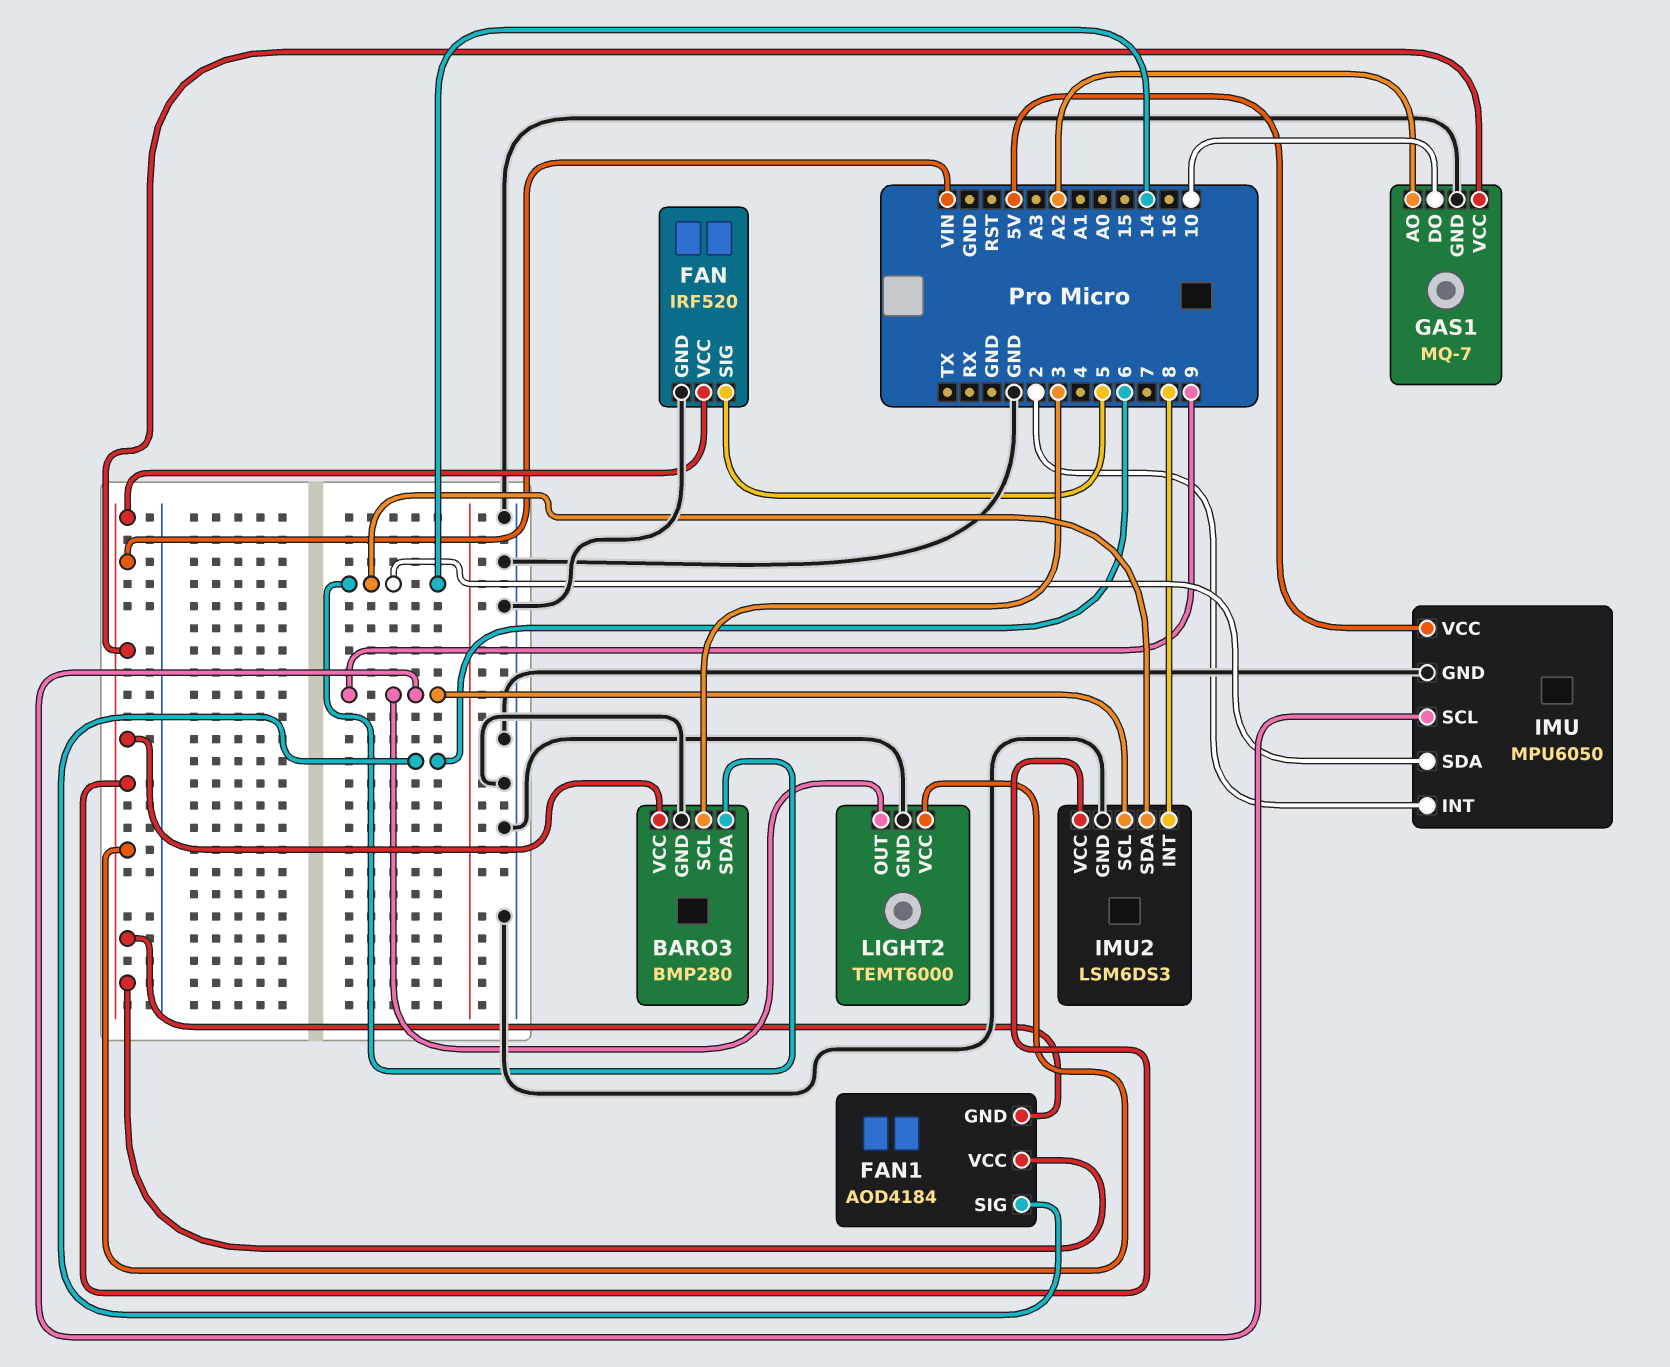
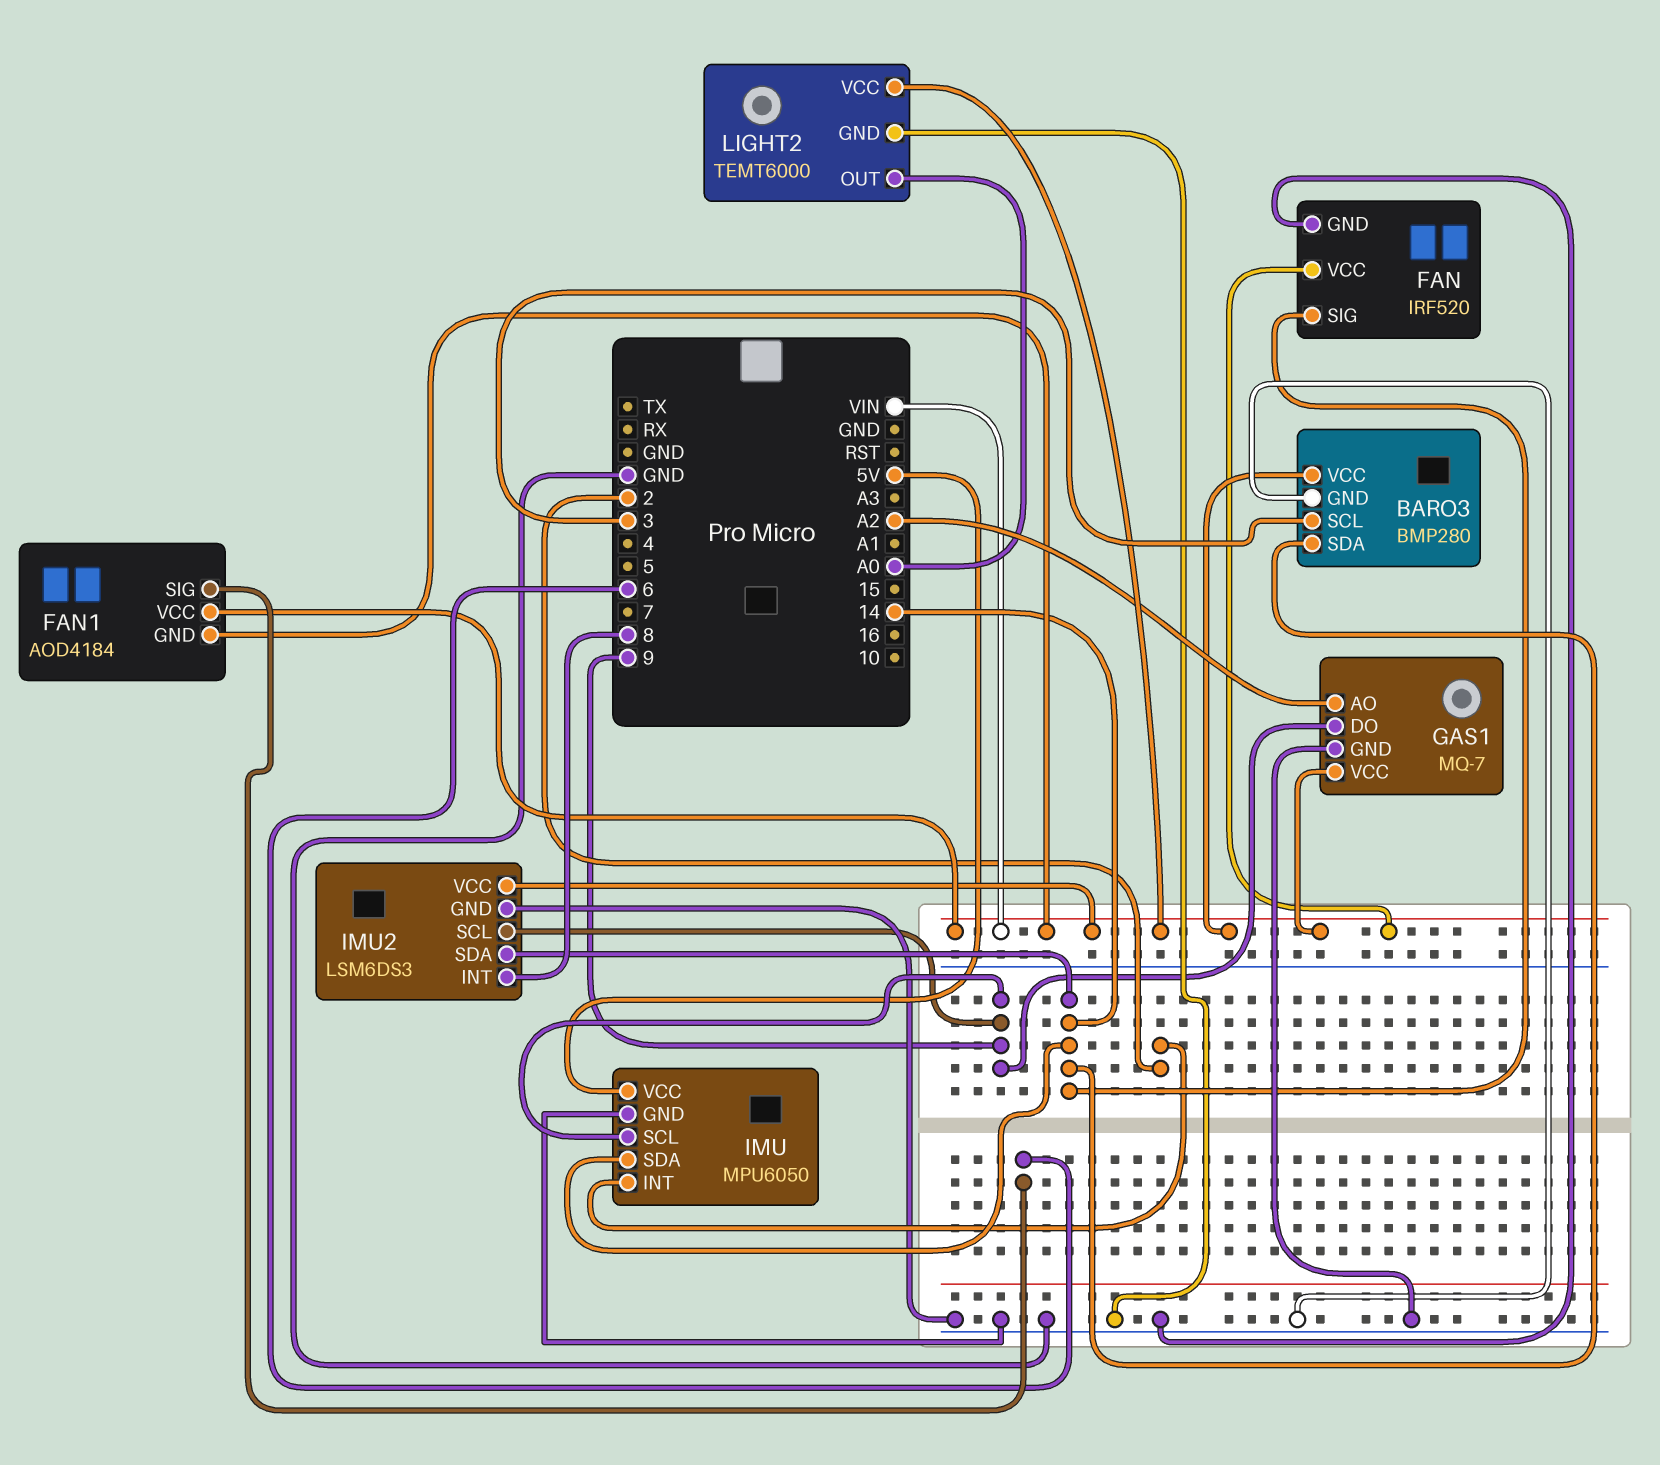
FAN pin SIG: 5 -> 14
GAS1 pin DO: 10 -> 9
LIGHT2 pin OUT: 9 -> A0

